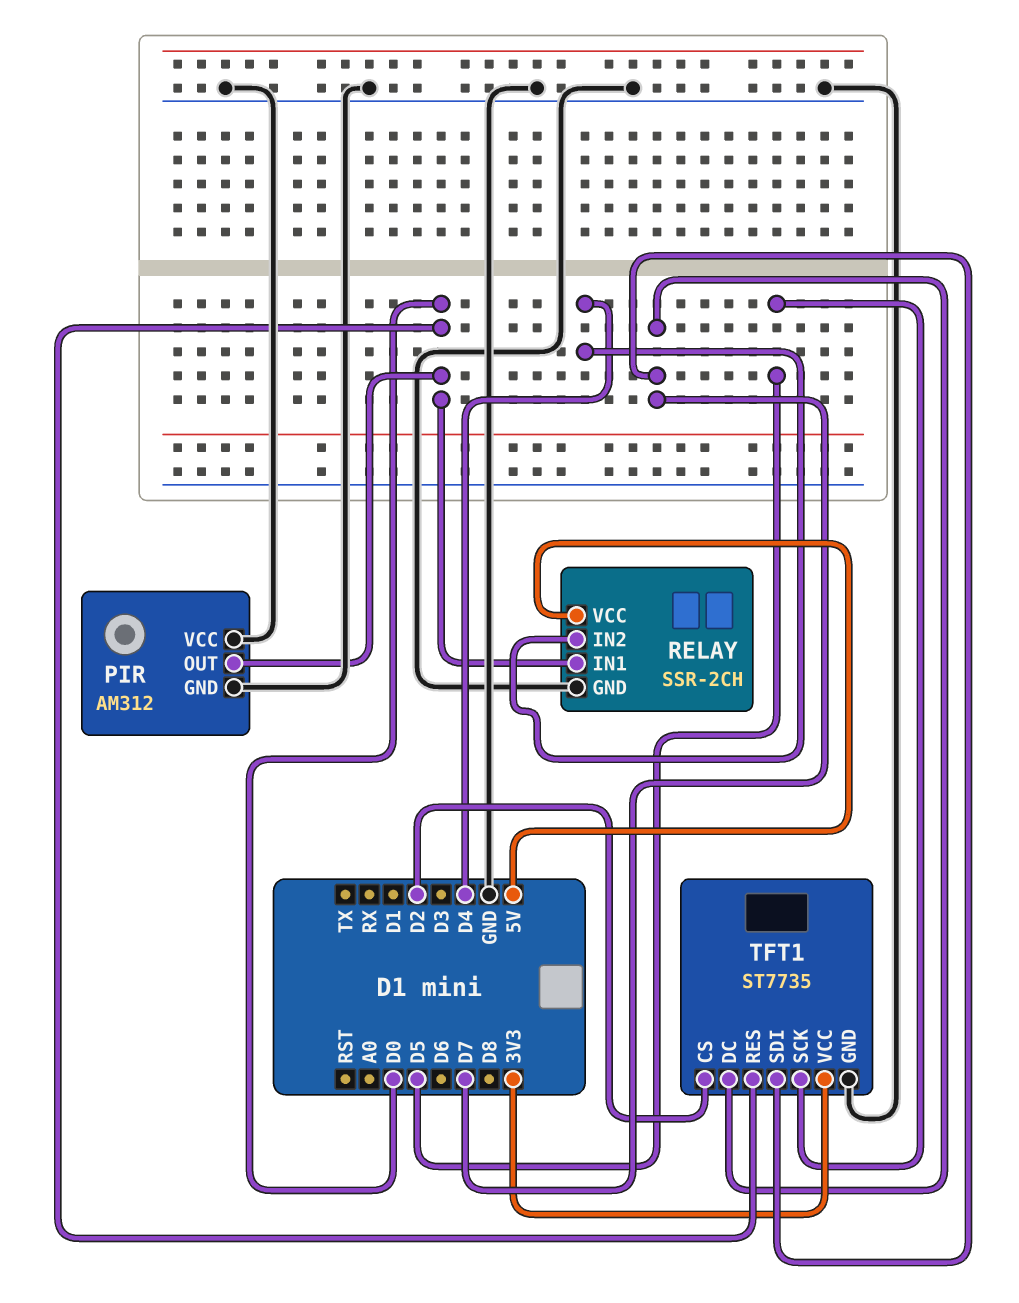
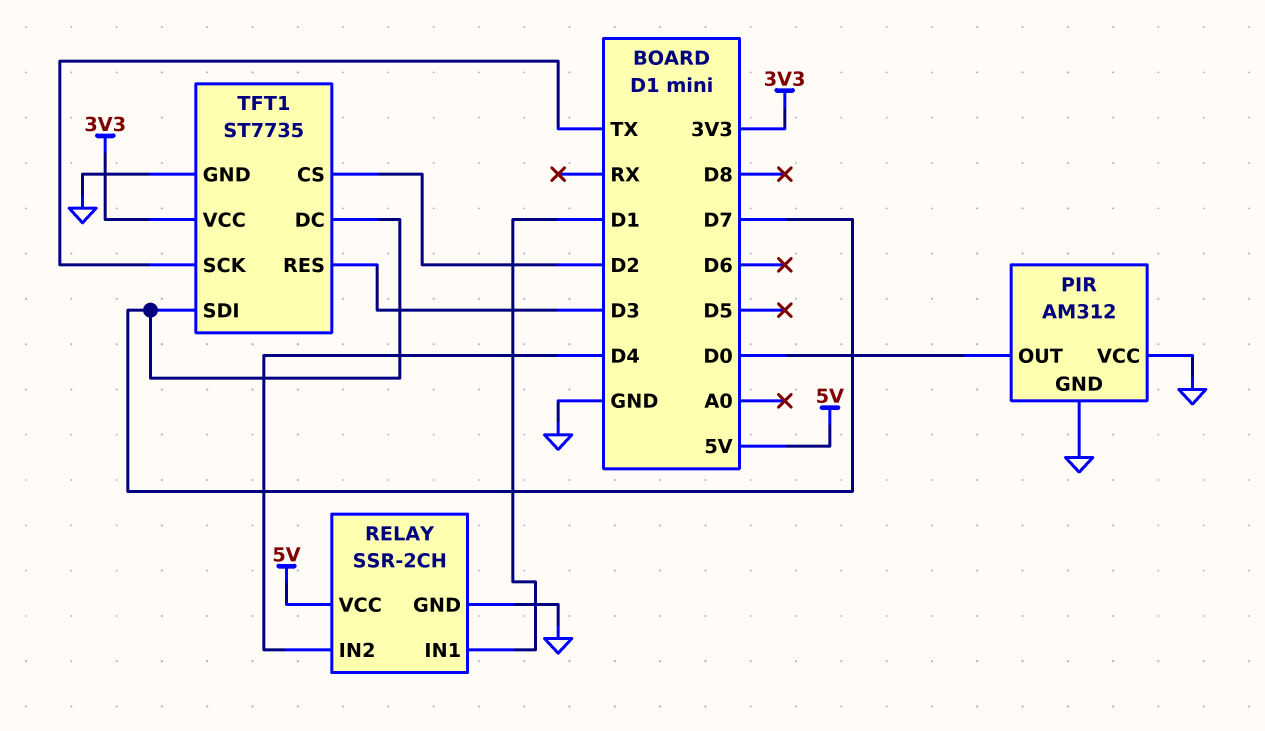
RELAY pin IN1: D0 -> D1
TFT1 pin RES: D0 -> D3
TFT1 pin SCK: D5 -> TX

